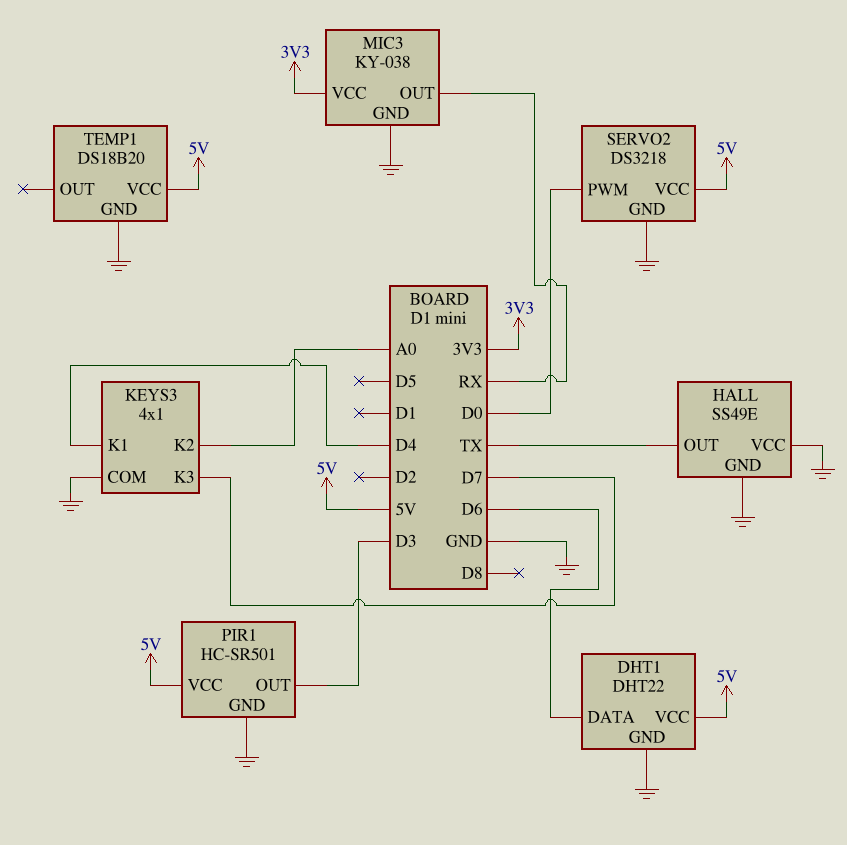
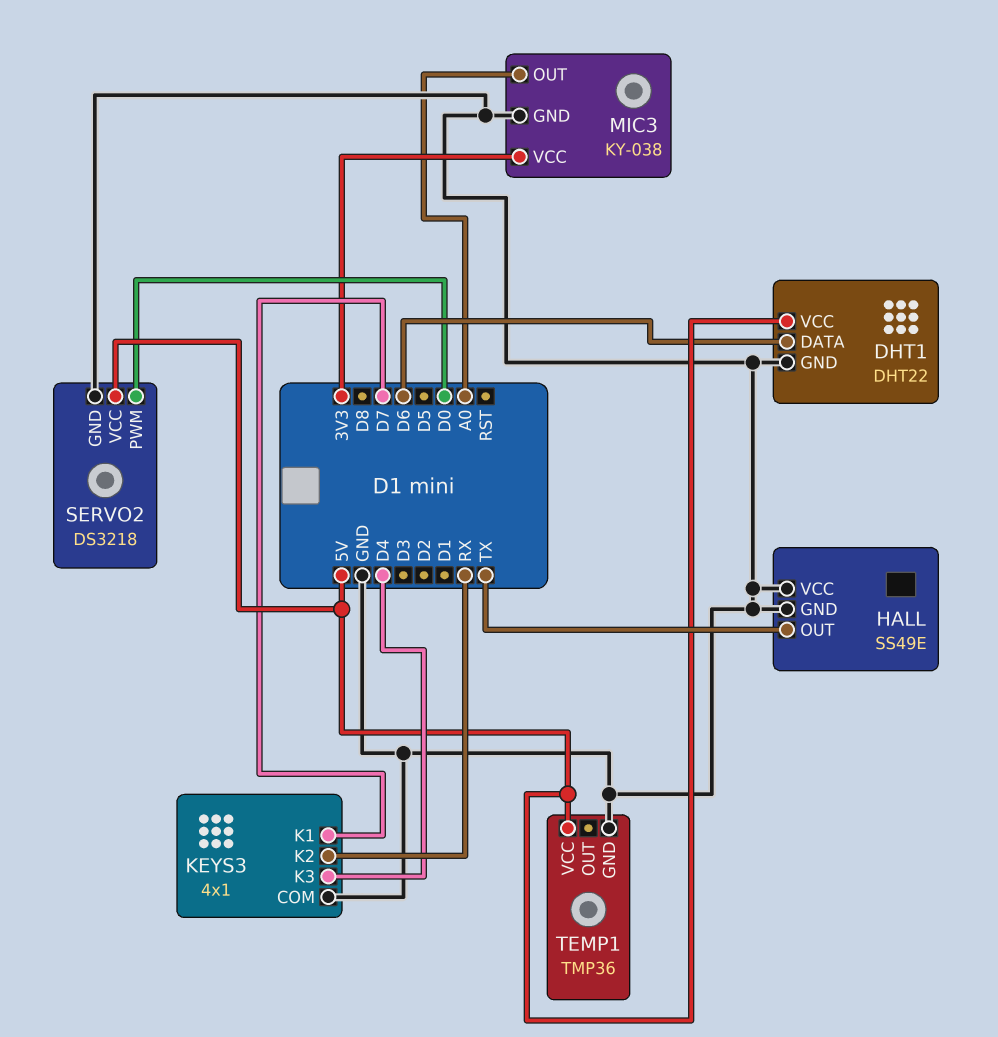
KEYS3 pin K1: D4 -> D7
KEYS3 pin K2: A0 -> RX
KEYS3 pin K3: D7 -> D4
MIC3 pin OUT: RX -> A0
PIR1: HC-SR501 -> none
PIR1 pin GND: GND -> none
PIR1 pin OUT: D3 -> none
PIR1 pin VCC: 5V -> none
TEMP1: DS18B20 -> TMP36

